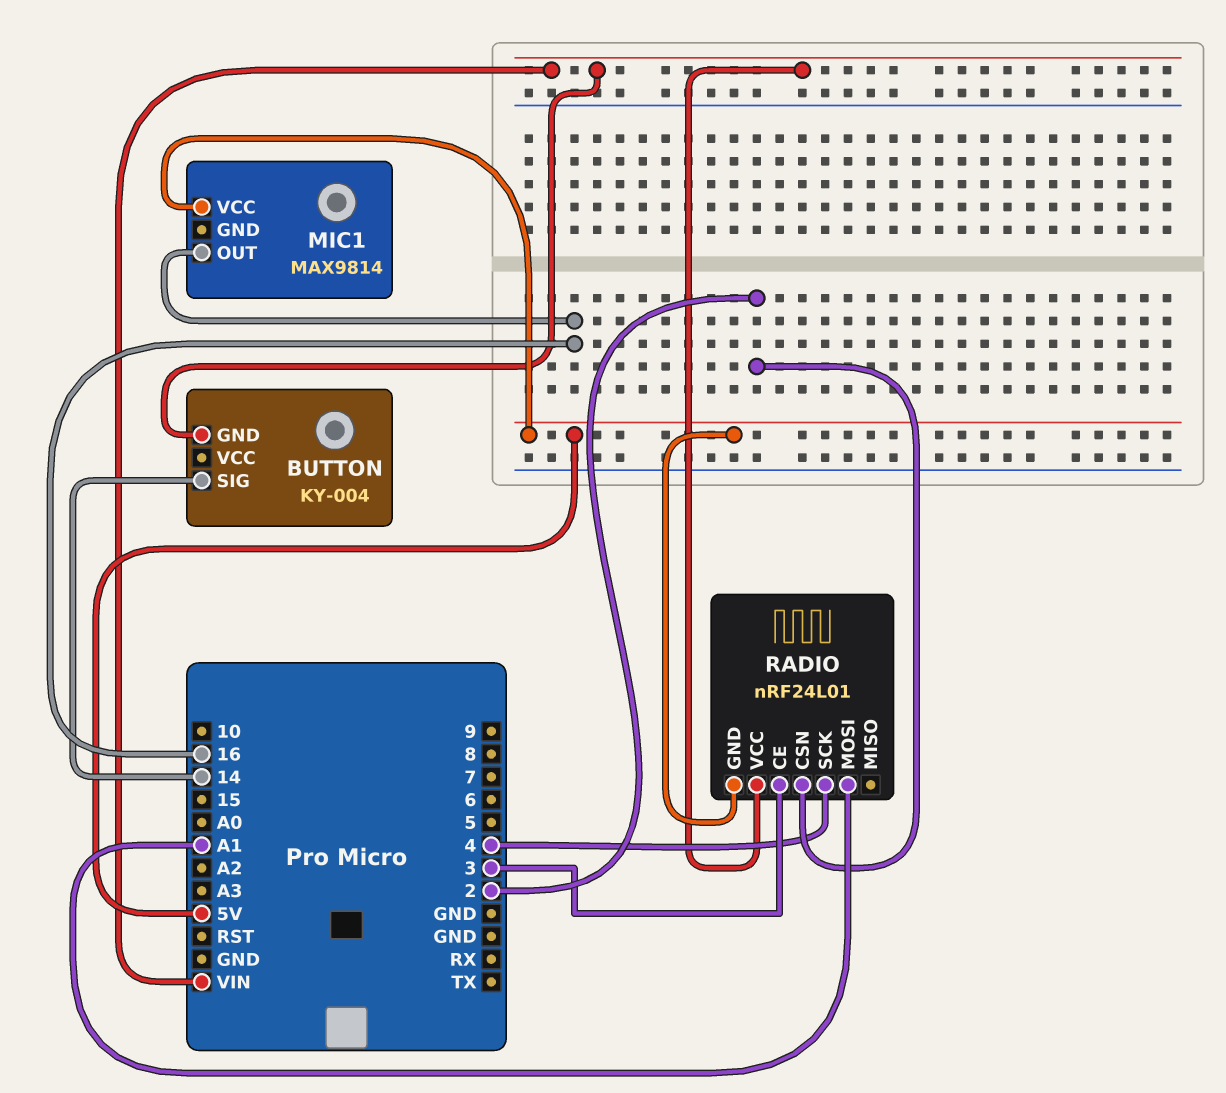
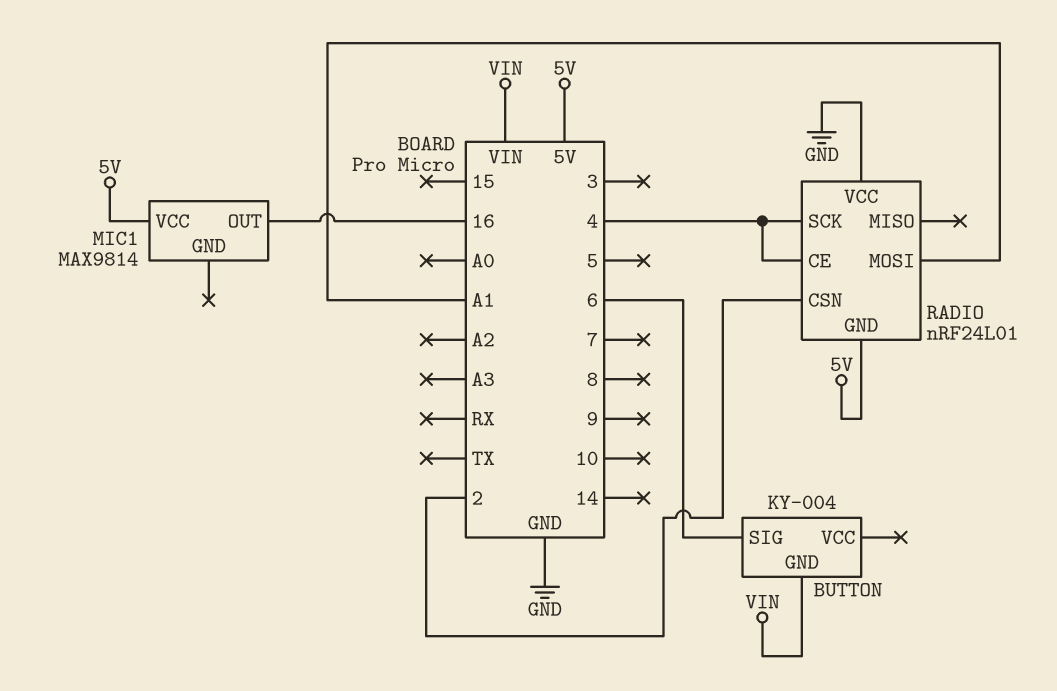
BUTTON pin SIG: 14 -> 6
RADIO pin CE: 3 -> 4
RADIO pin VCC: VIN -> GND

